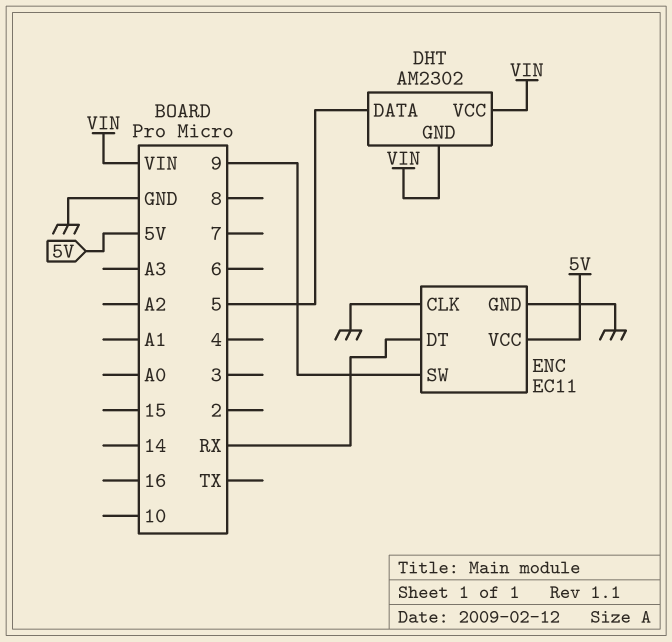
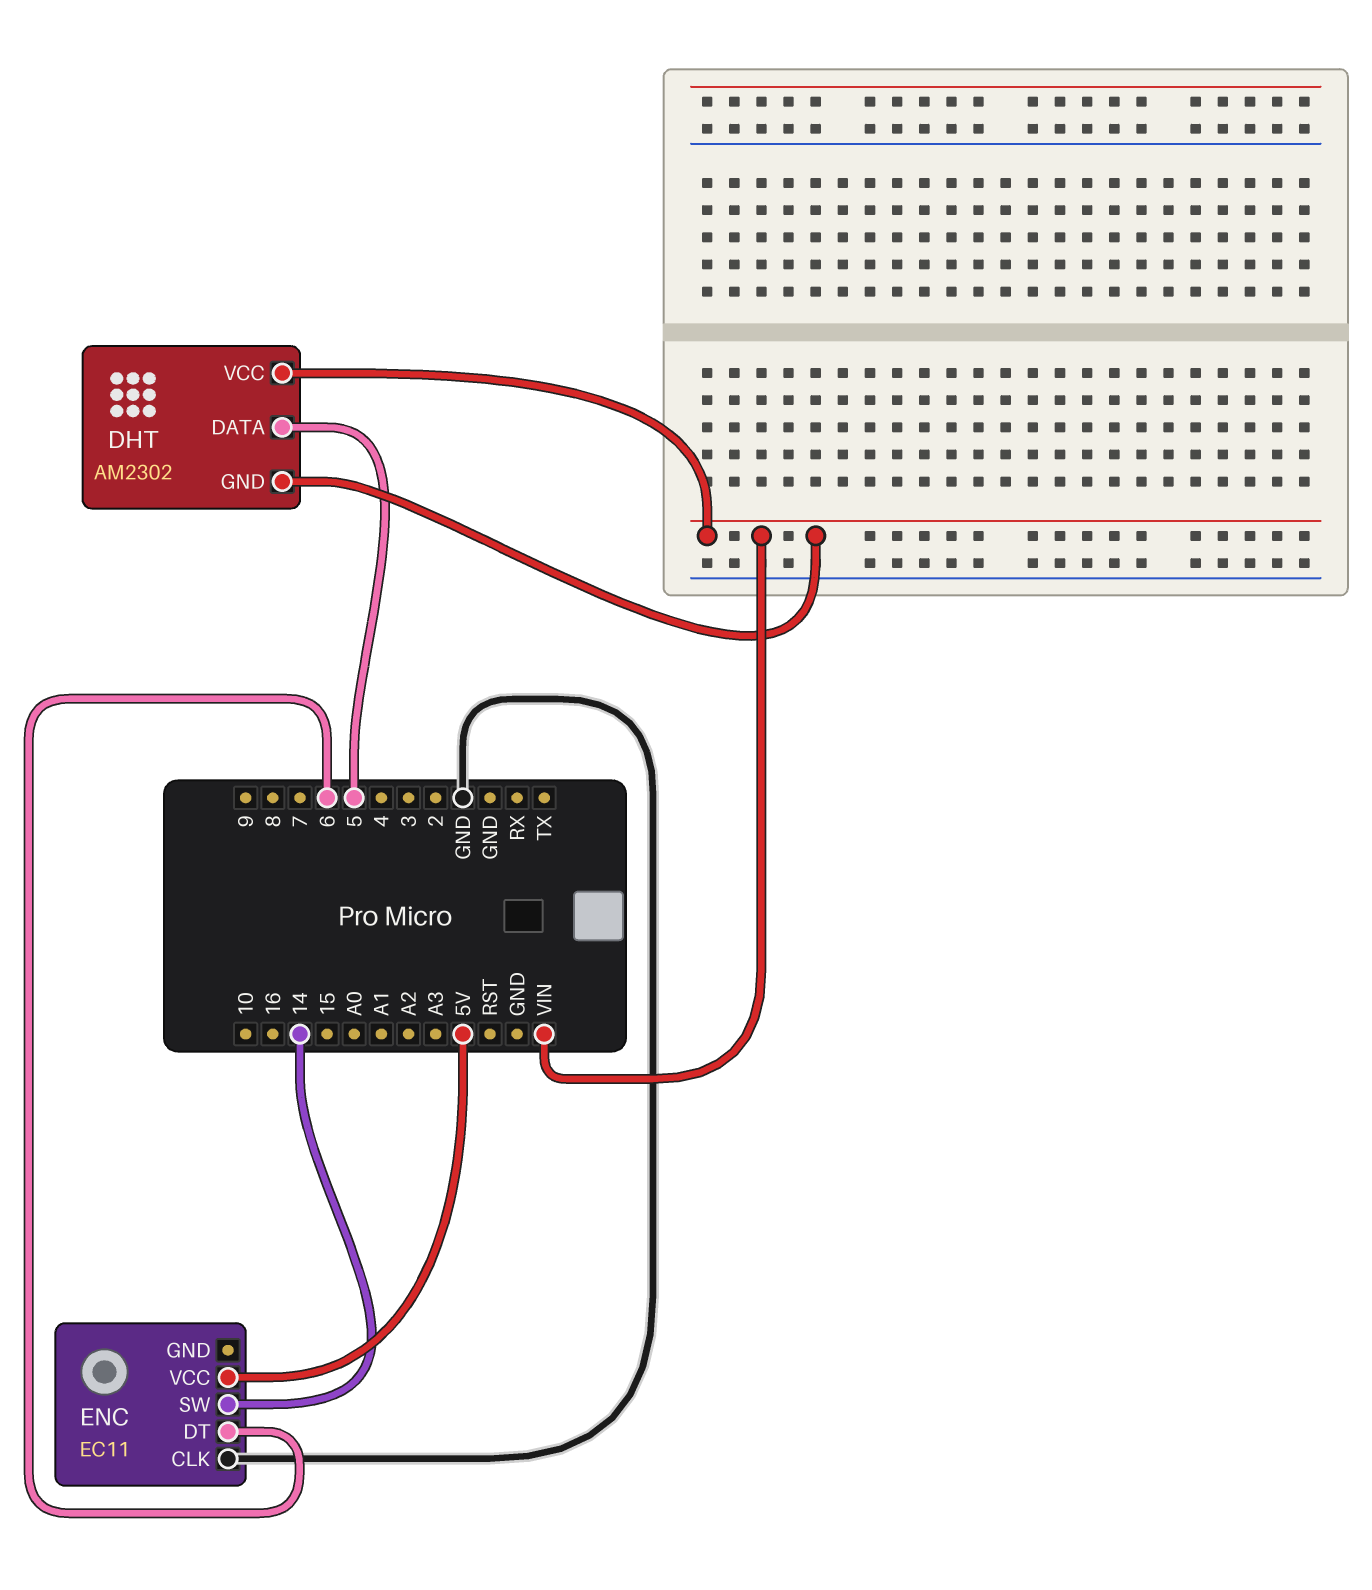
ENC pin DT: RX -> 6
ENC pin GND: GND -> none
ENC pin SW: 9 -> 14

